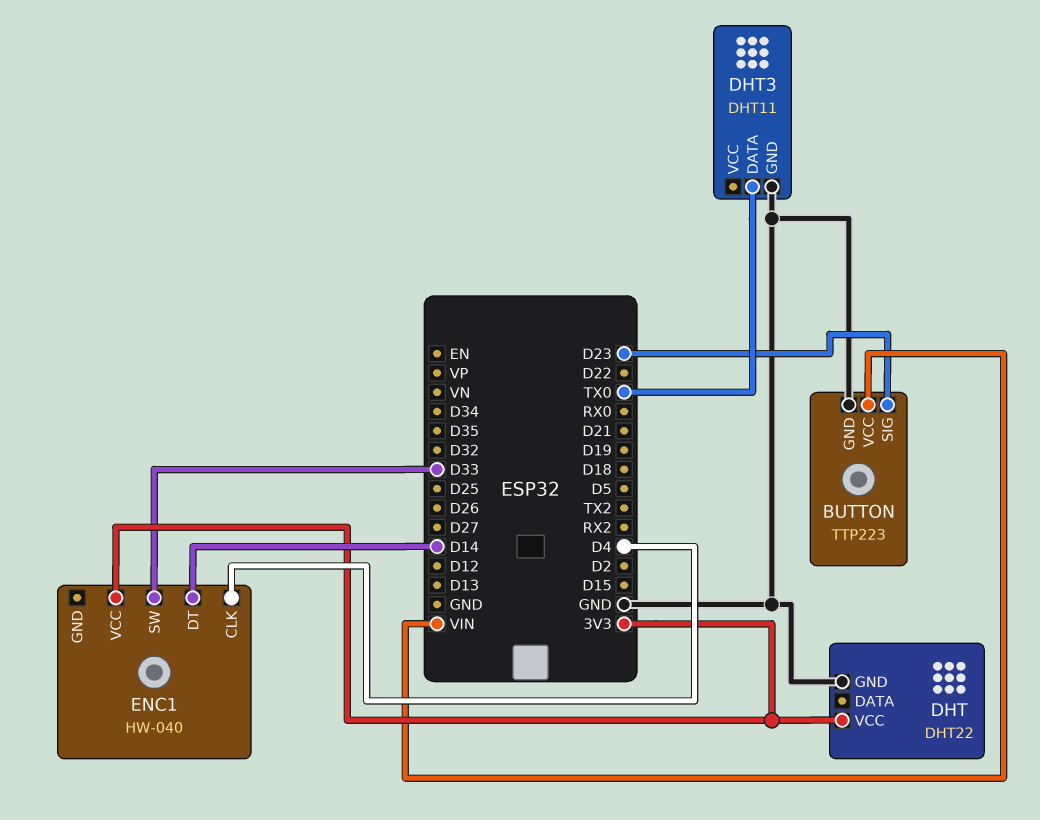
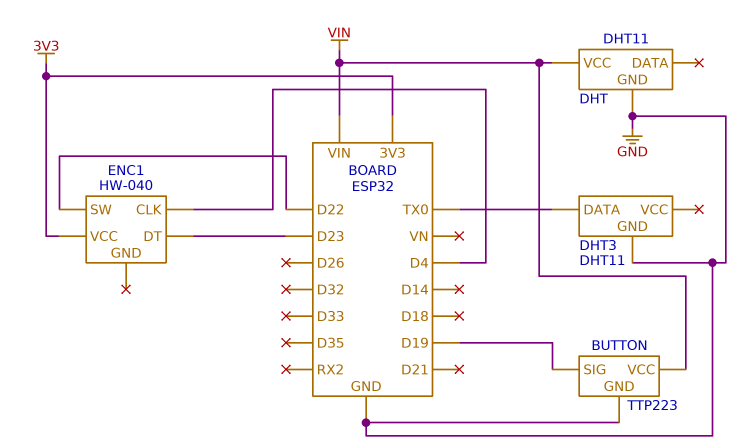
BUTTON pin SIG: D23 -> D19
DHT: DHT22 -> DHT11
DHT pin VCC: 3V3 -> VIN
ENC1 pin DT: D14 -> D23
ENC1 pin SW: D33 -> D22

